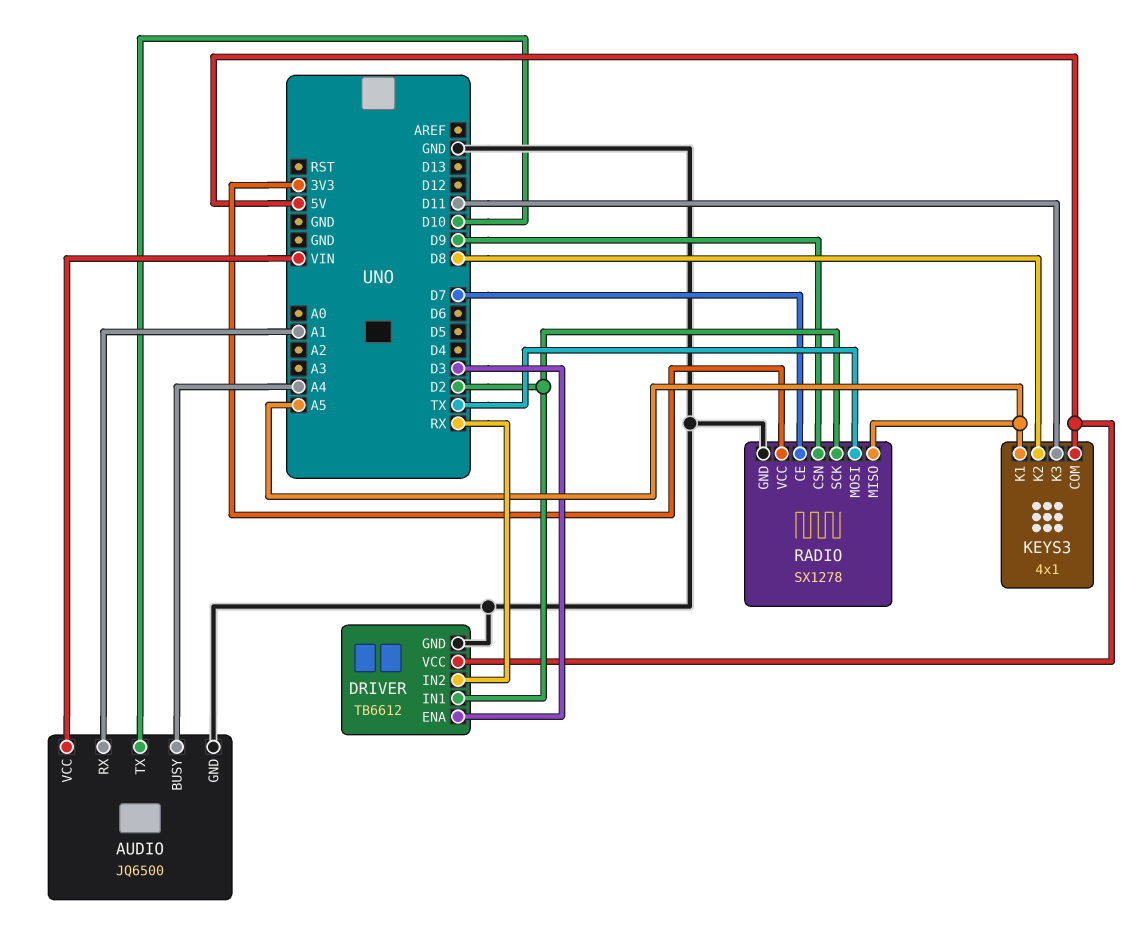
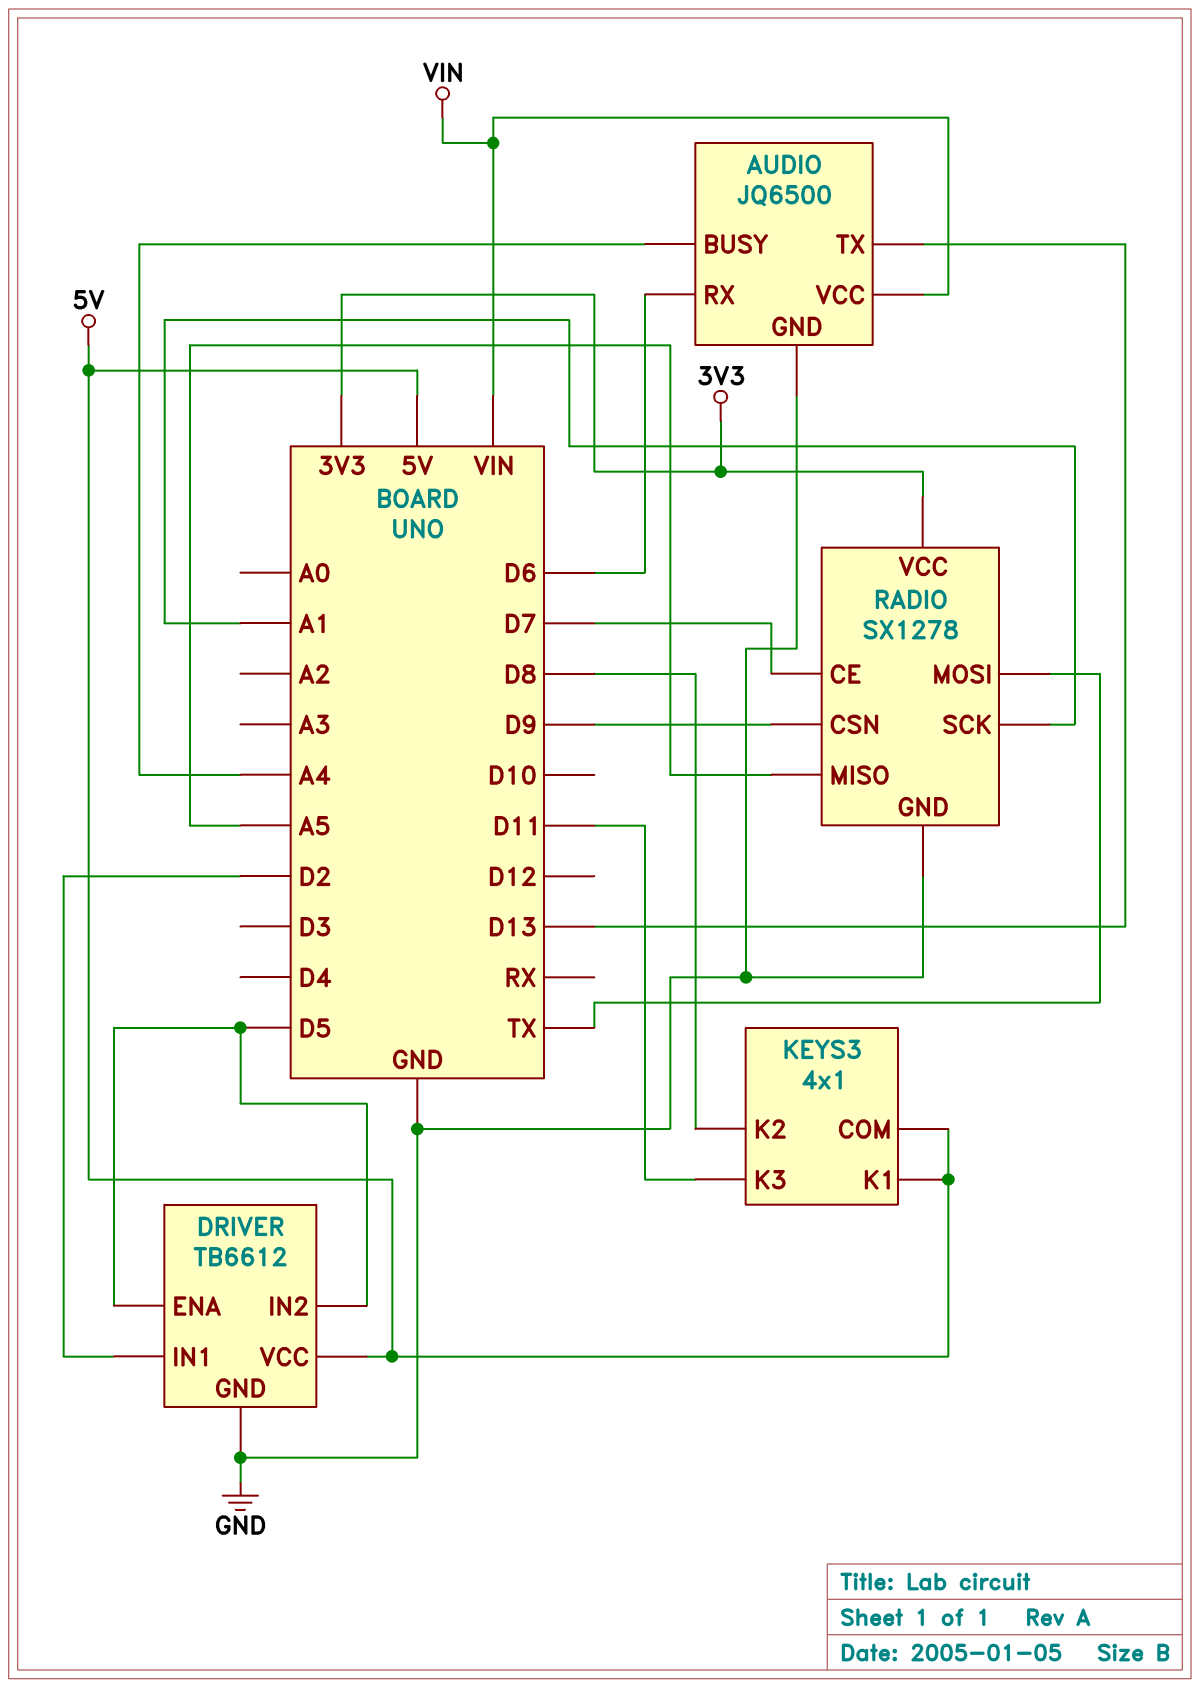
AUDIO pin RX: A1 -> D6
AUDIO pin TX: D10 -> D13
DRIVER pin ENA: D3 -> D5
DRIVER pin IN2: RX -> D5
KEYS3 pin K1: A5 -> 5V
RADIO pin SCK: D2 -> A1

